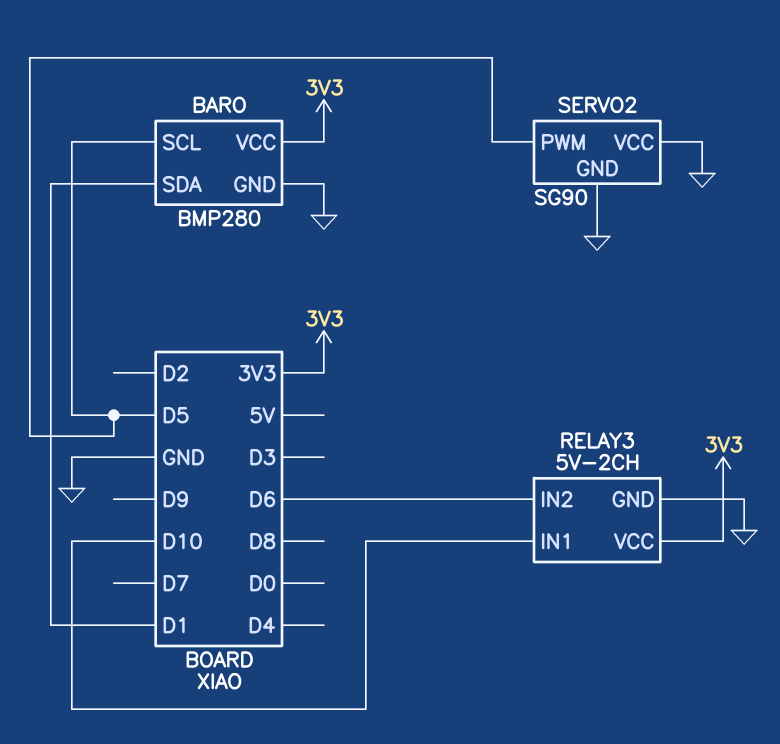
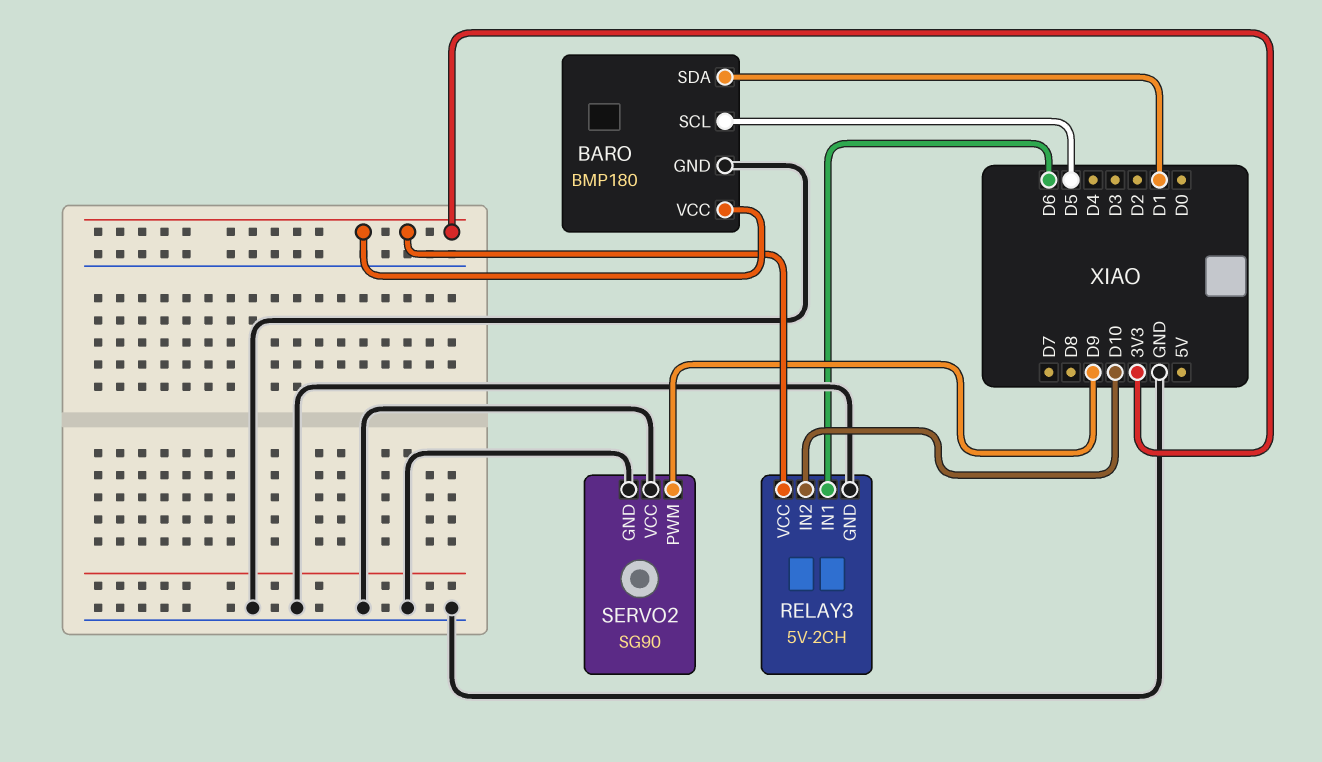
BARO: BMP280 -> BMP180
RELAY3 pin IN1: D10 -> D6
RELAY3 pin IN2: D6 -> D10
SERVO2 pin PWM: D5 -> D9

